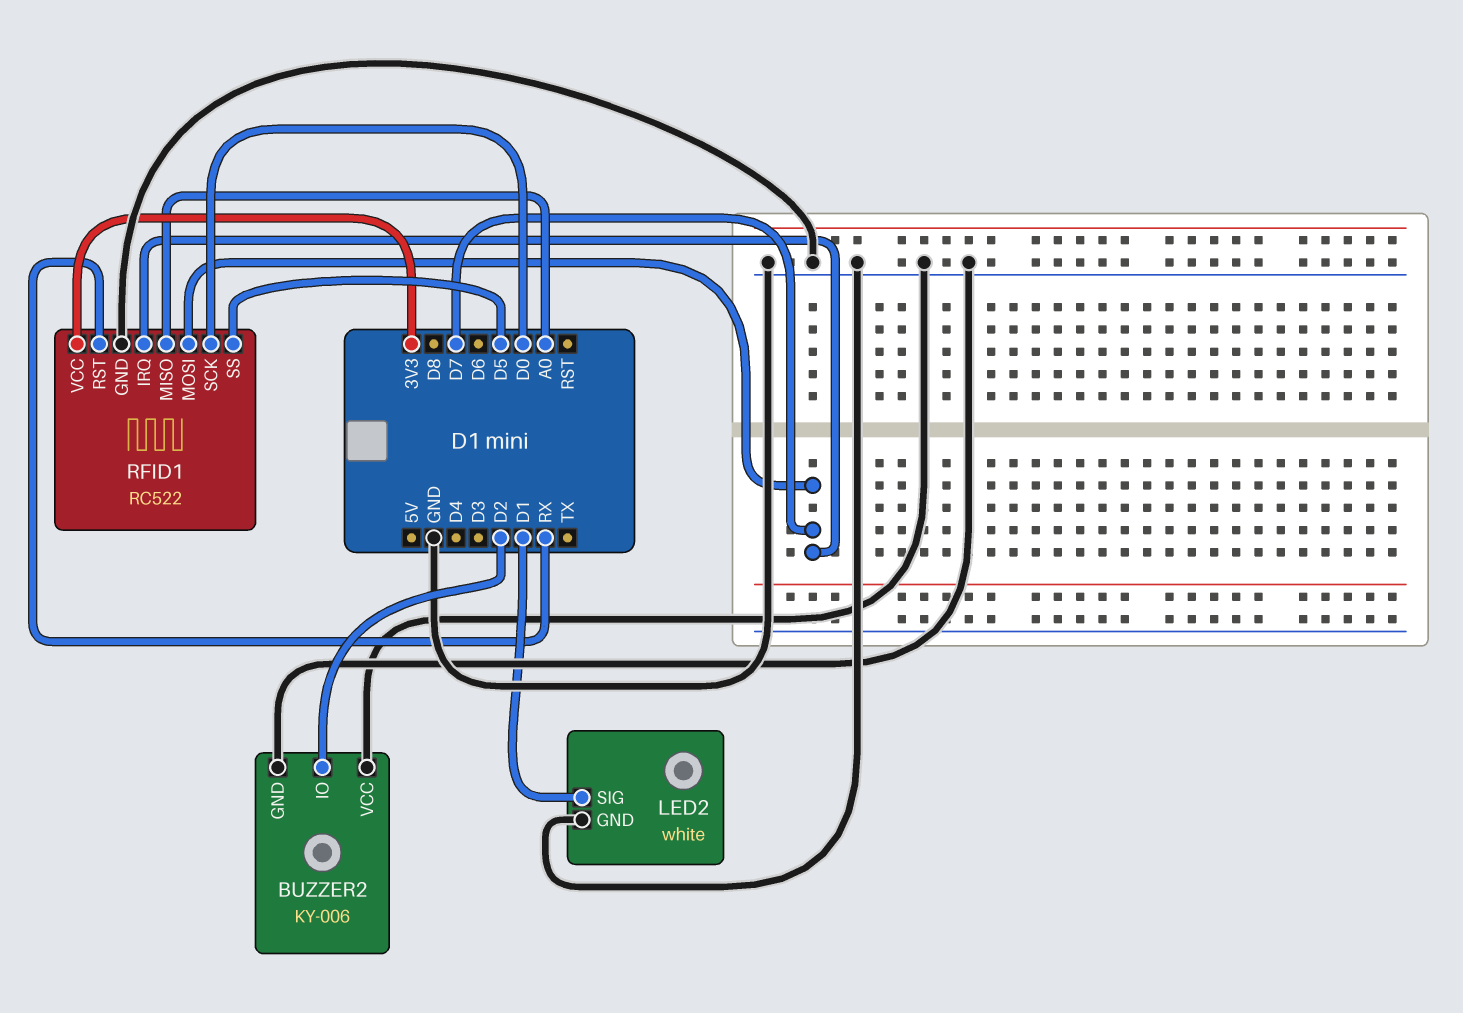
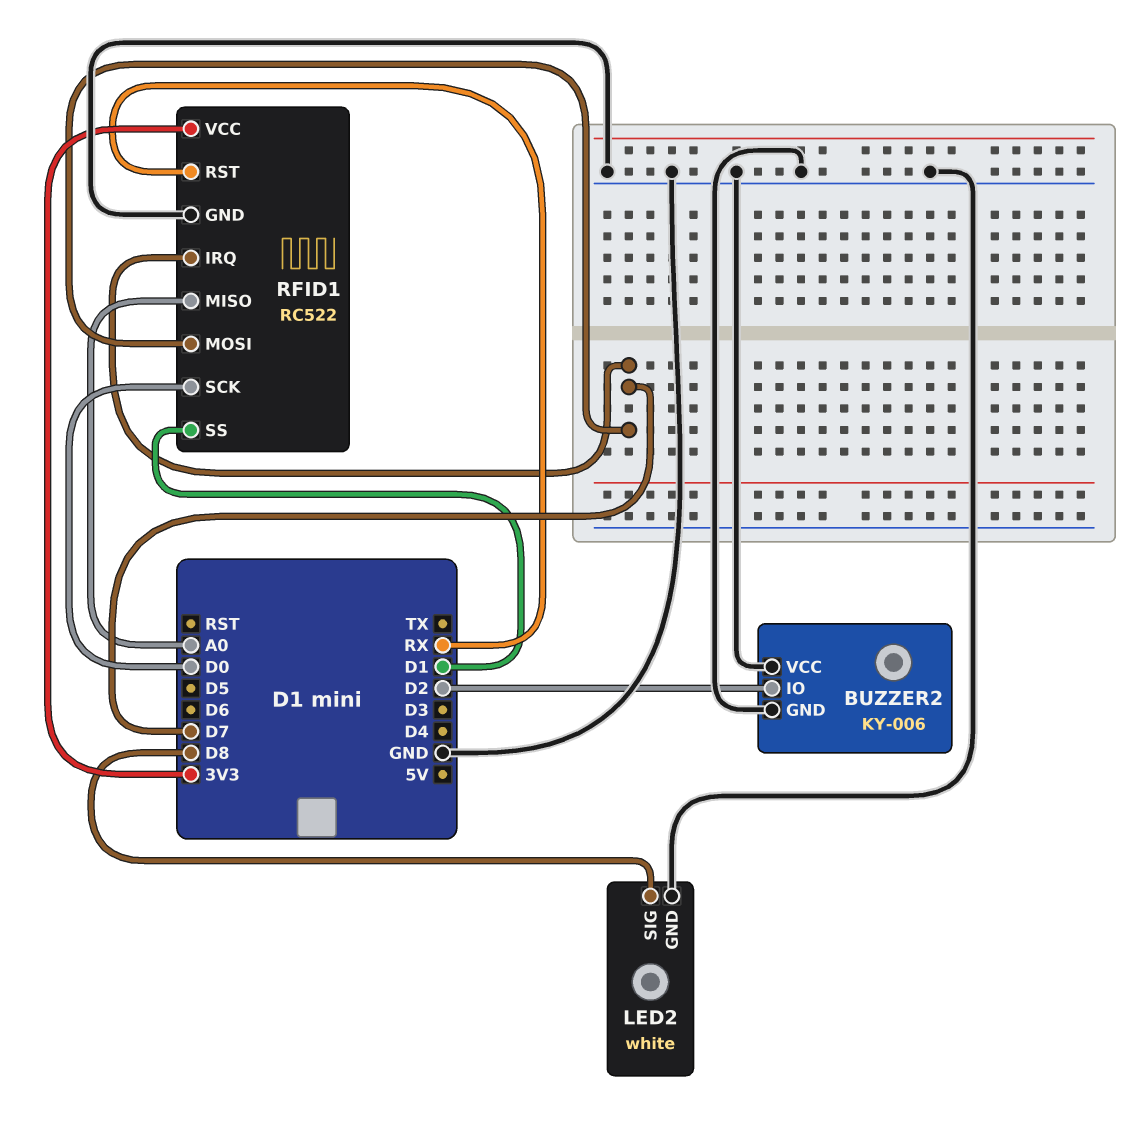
LED2 pin SIG: D1 -> D8
RFID1 pin SS: D5 -> D1

